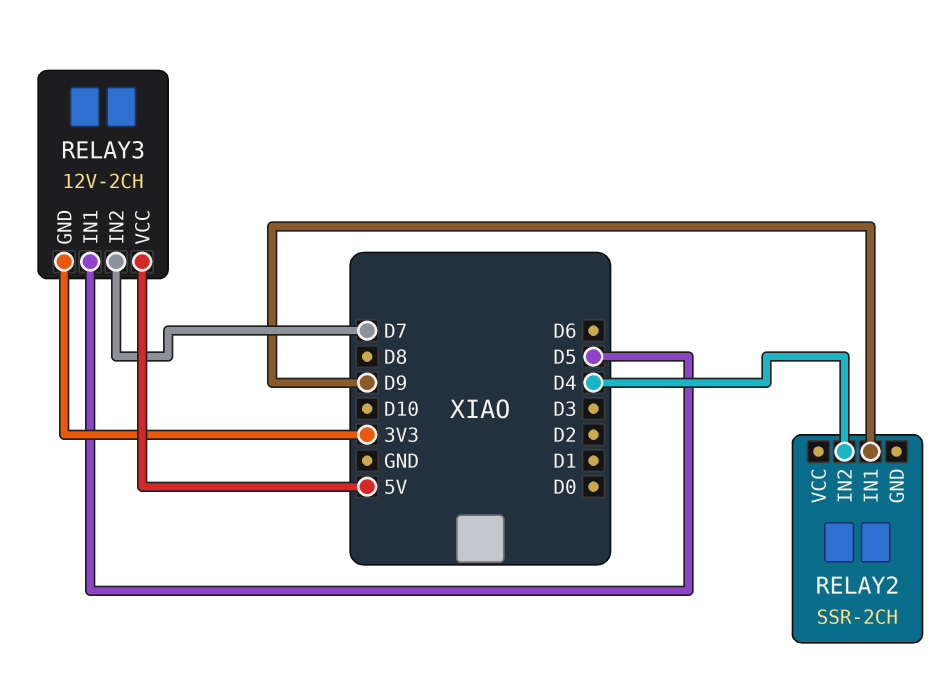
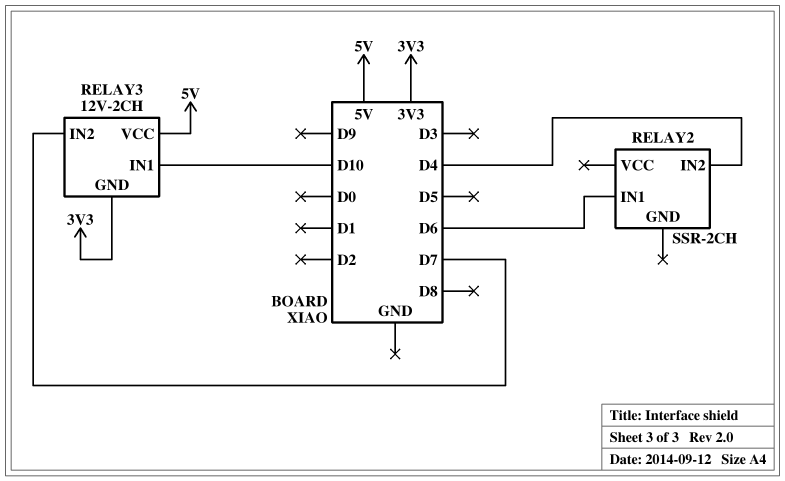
RELAY2 pin IN1: D9 -> D6
RELAY3 pin IN1: D5 -> D10

